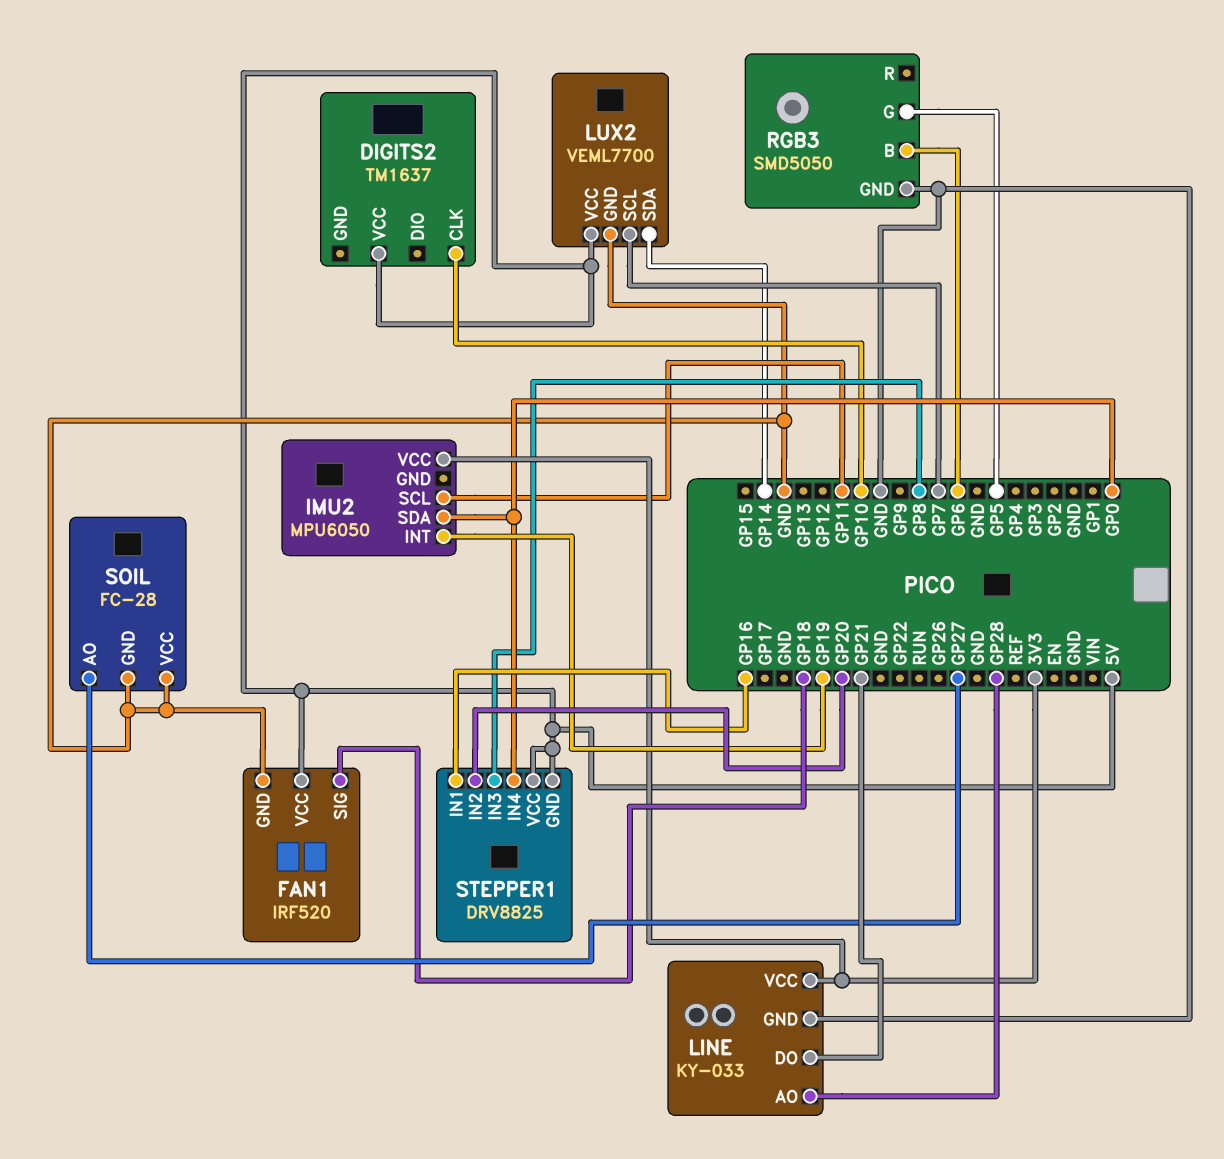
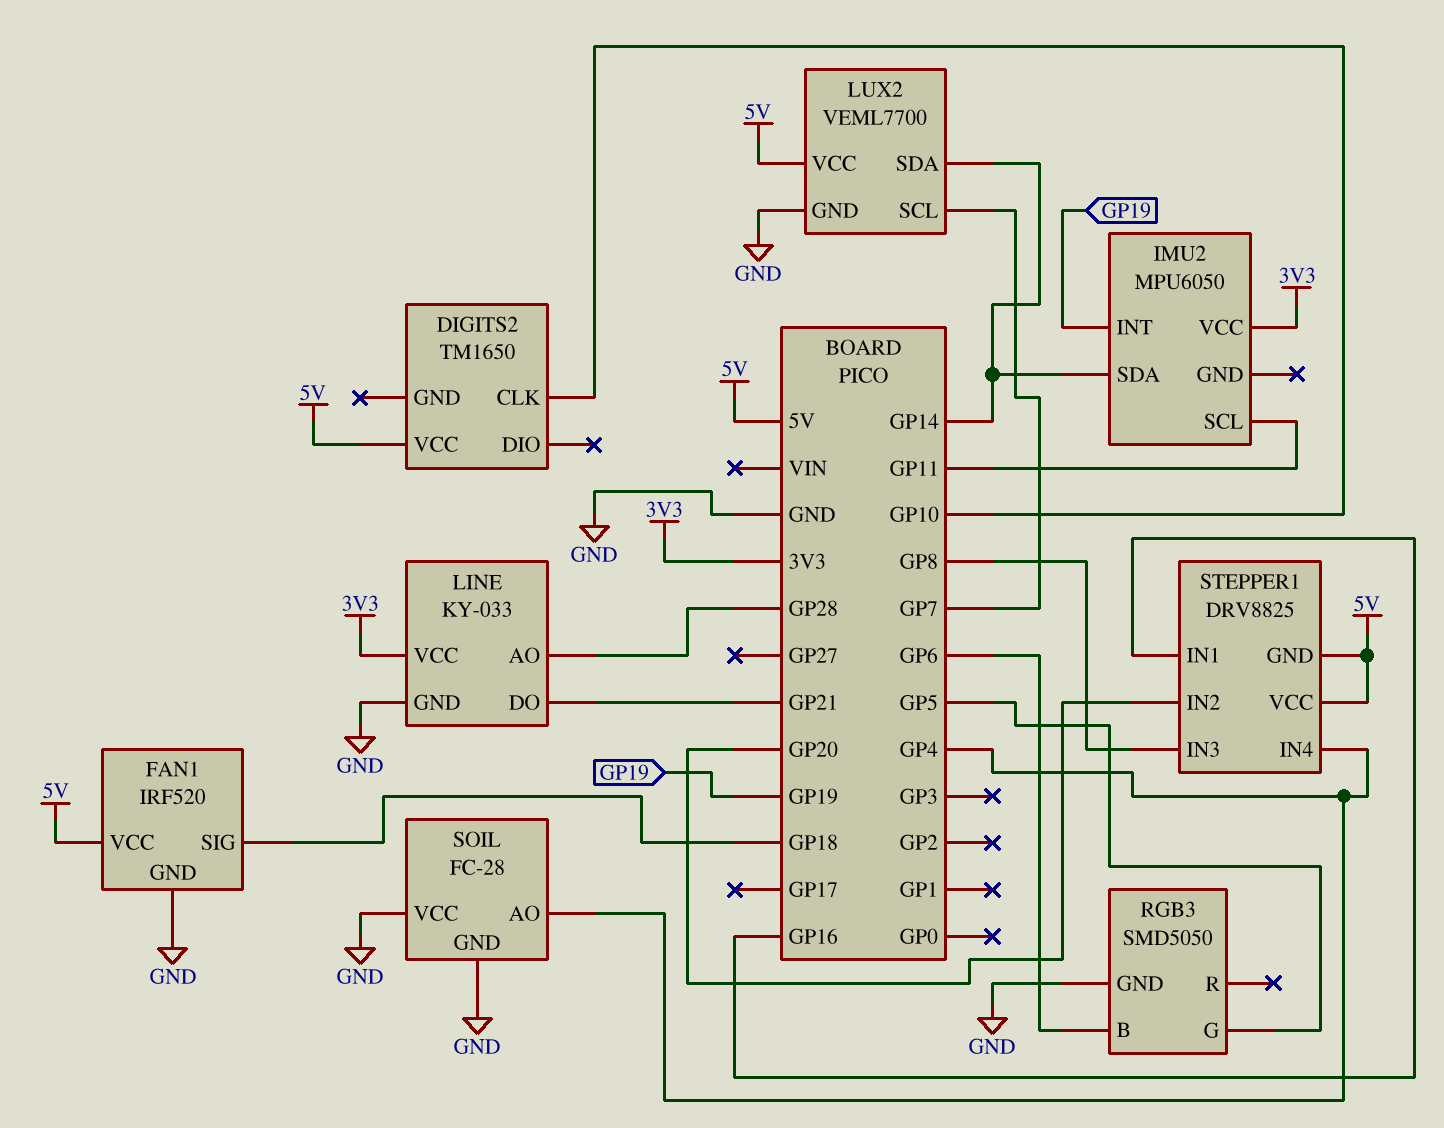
DIGITS2: TM1637 -> TM1650
IMU2 pin SDA: GP0 -> GP14
SOIL pin AO: GP27 -> GP4
STEPPER1 pin IN4: GP0 -> GP4

